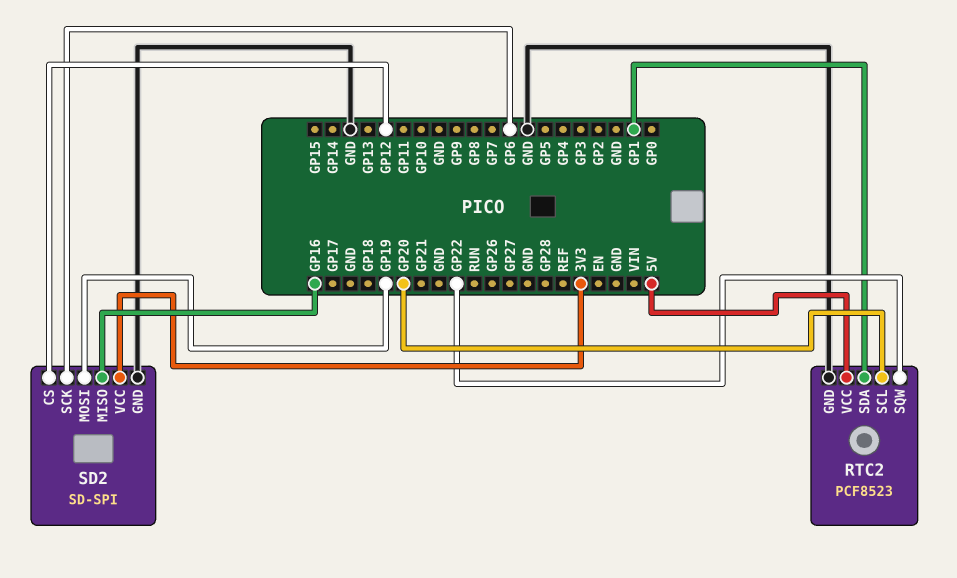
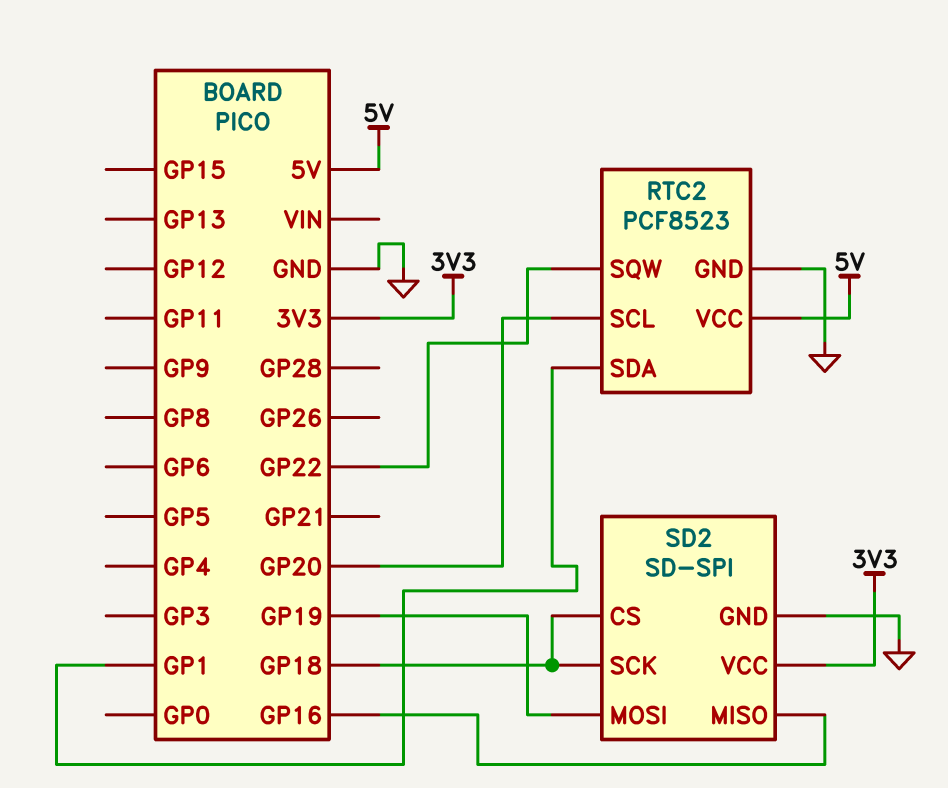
SD2 pin CS: GP12 -> GP18
SD2 pin SCK: GP6 -> GP18

